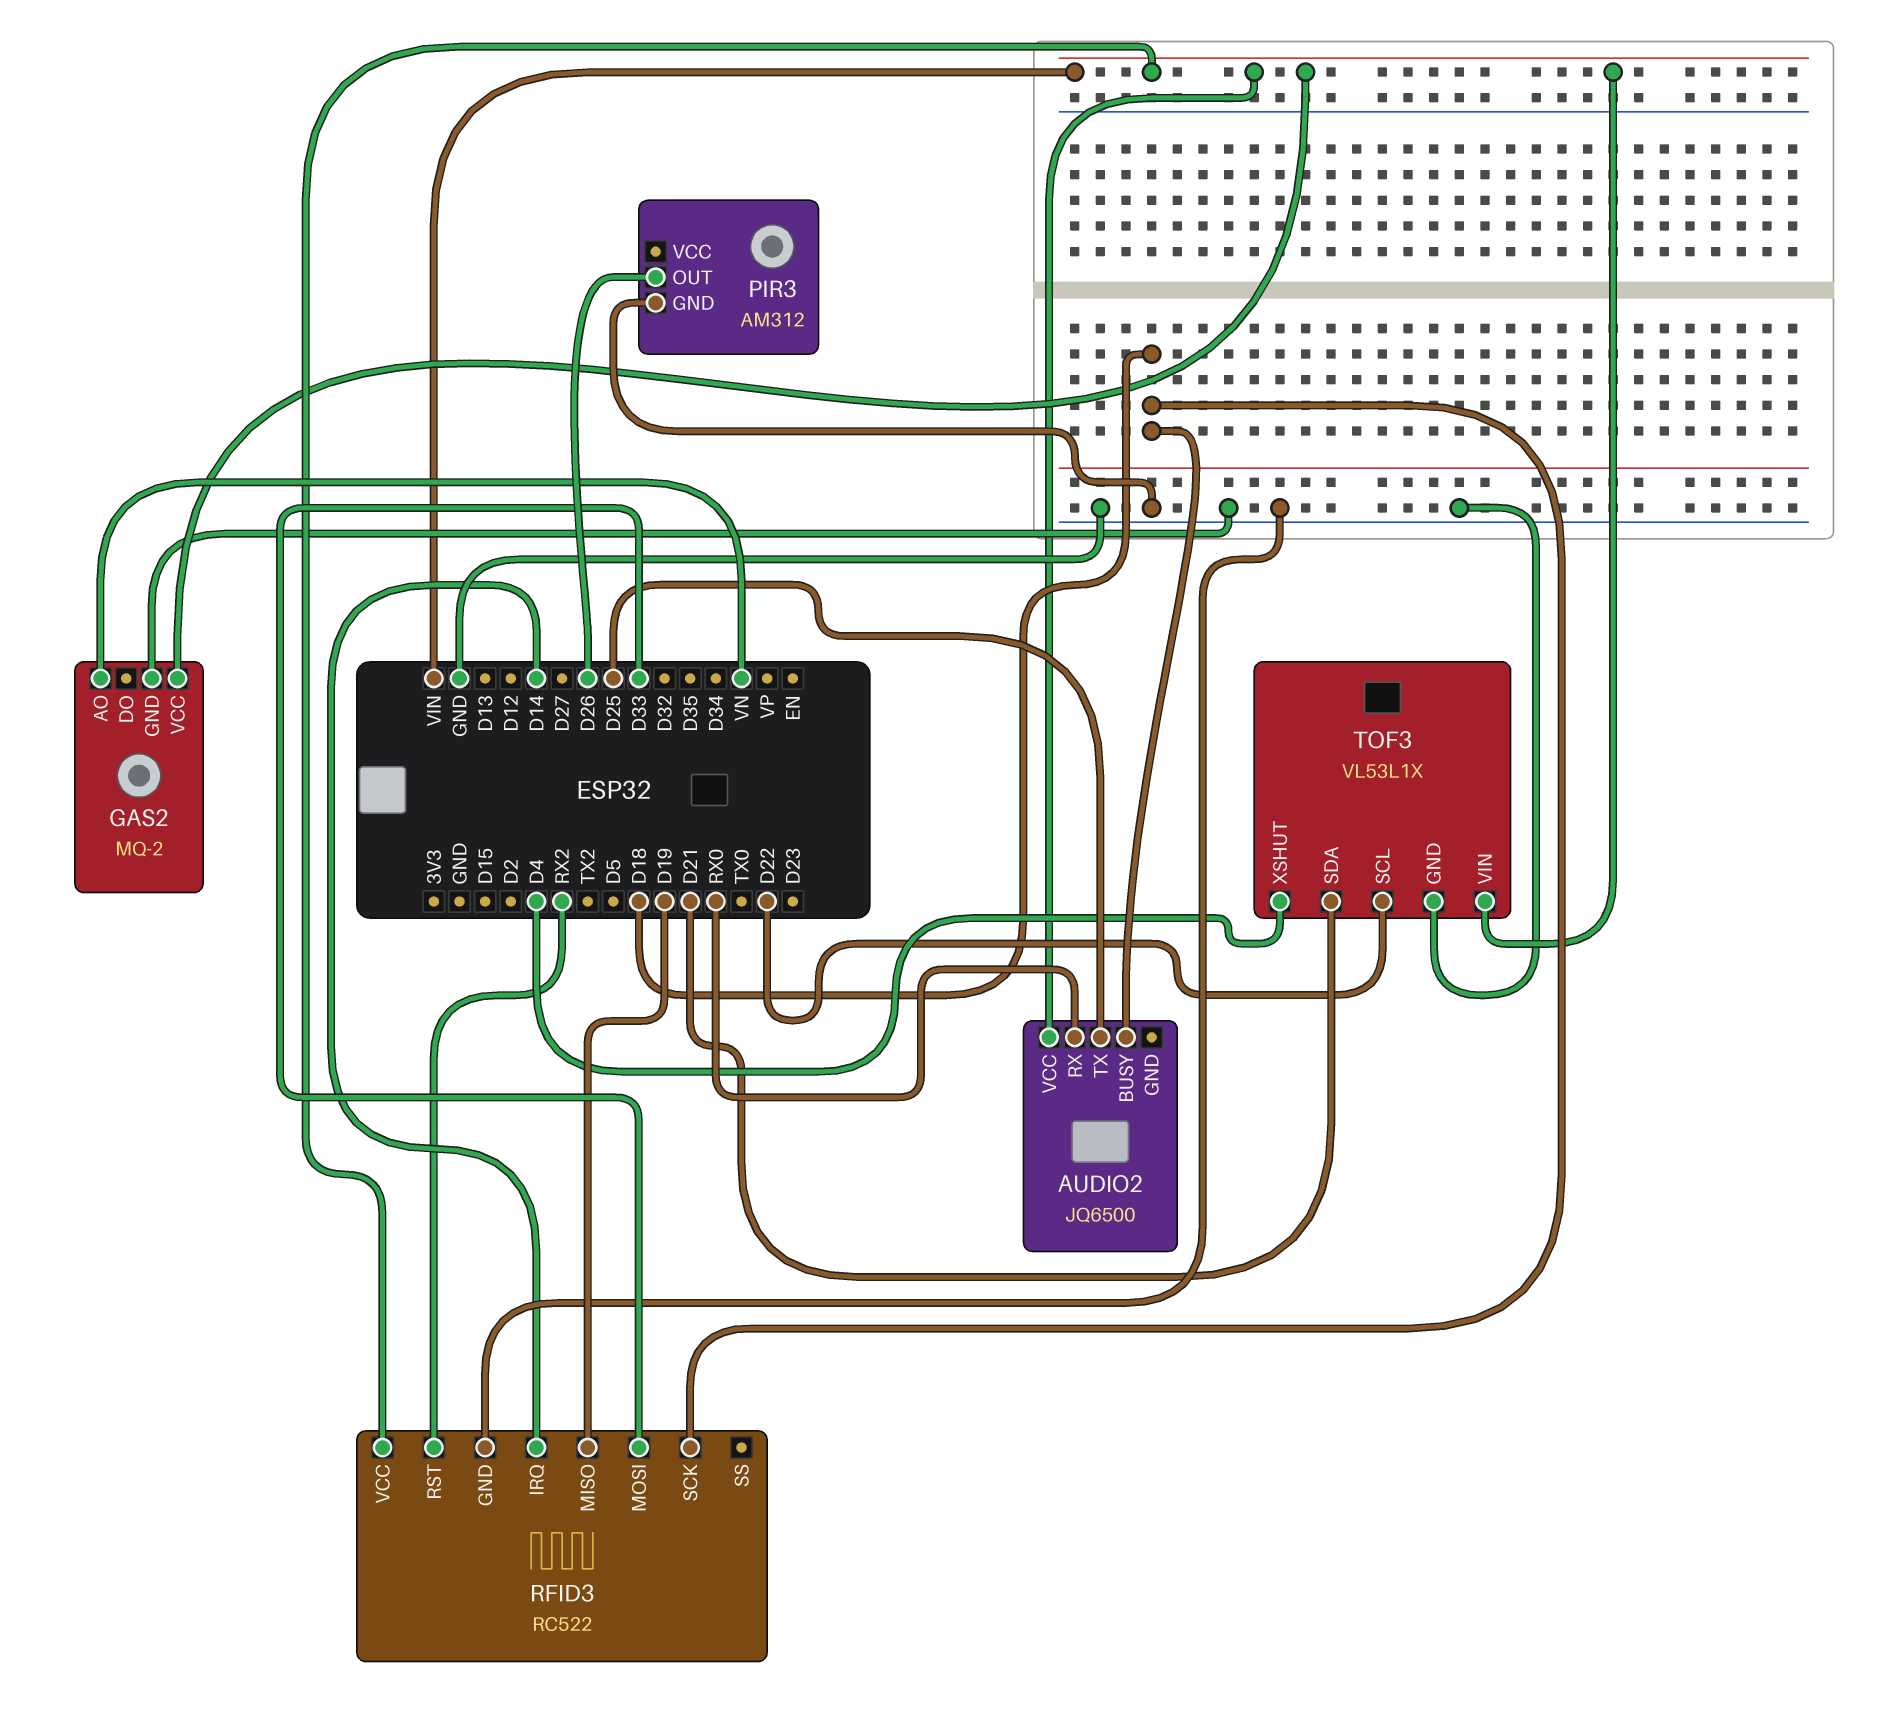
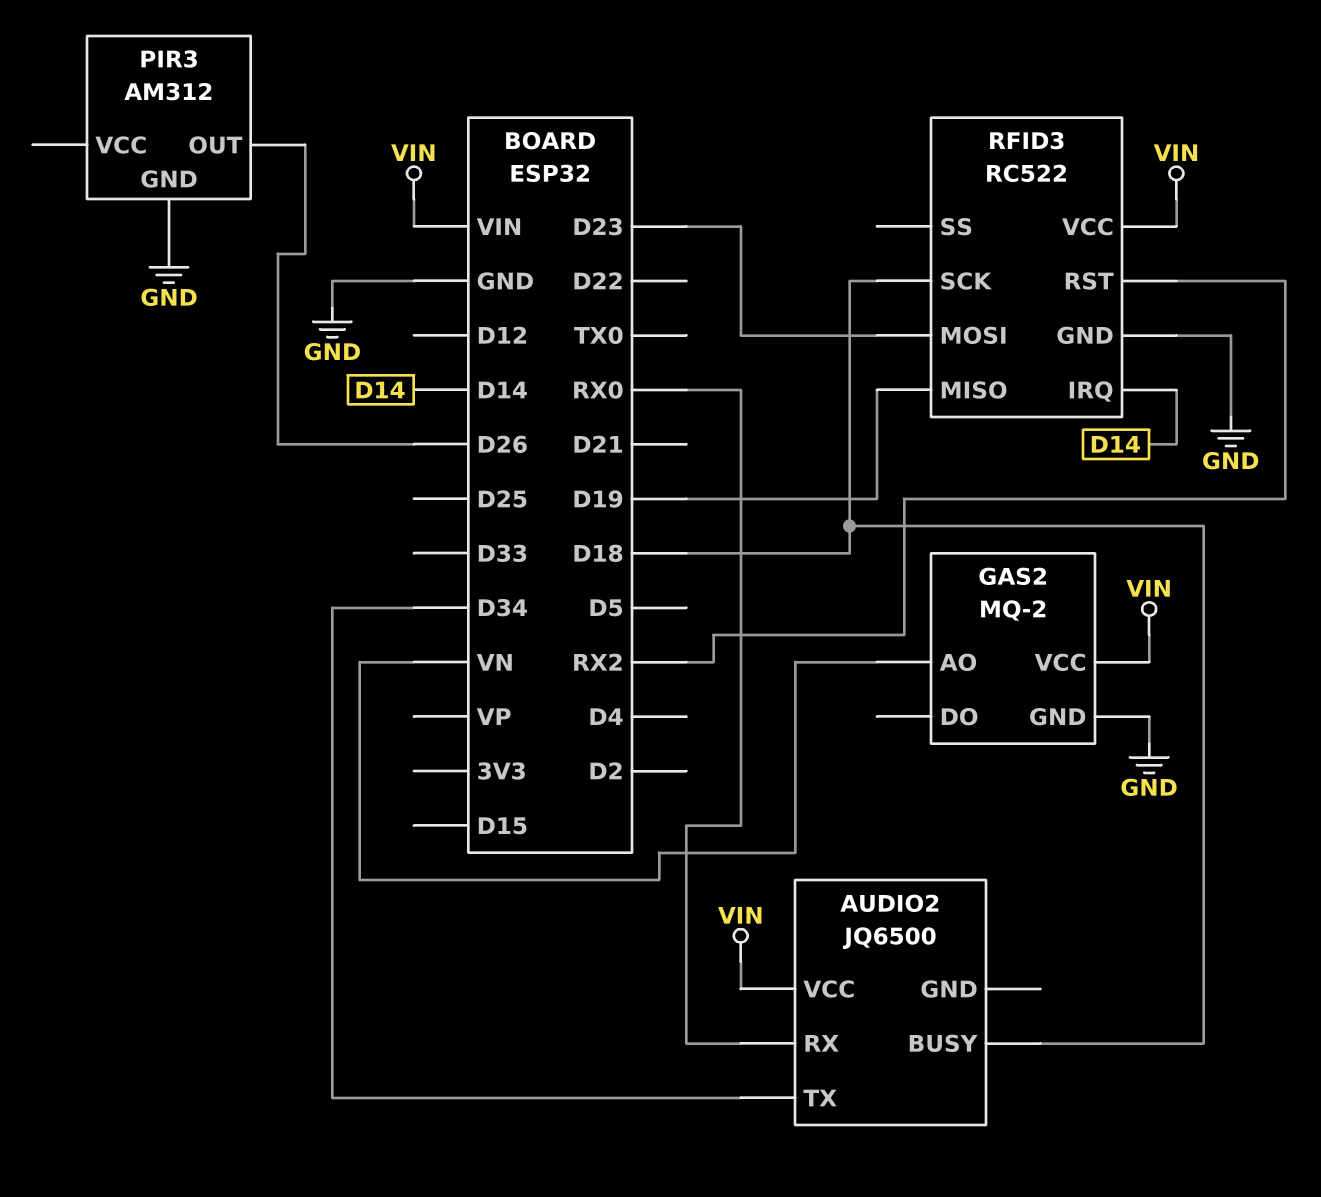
AUDIO2 pin TX: D25 -> D34
RFID3 pin MOSI: D33 -> D23
TOF3: VL53L1X -> none
TOF3 pin GND: GND -> none
TOF3 pin SCL: D22 -> none
TOF3 pin SDA: D21 -> none
TOF3 pin VIN: VIN -> none
TOF3 pin XSHUT: D4 -> none

